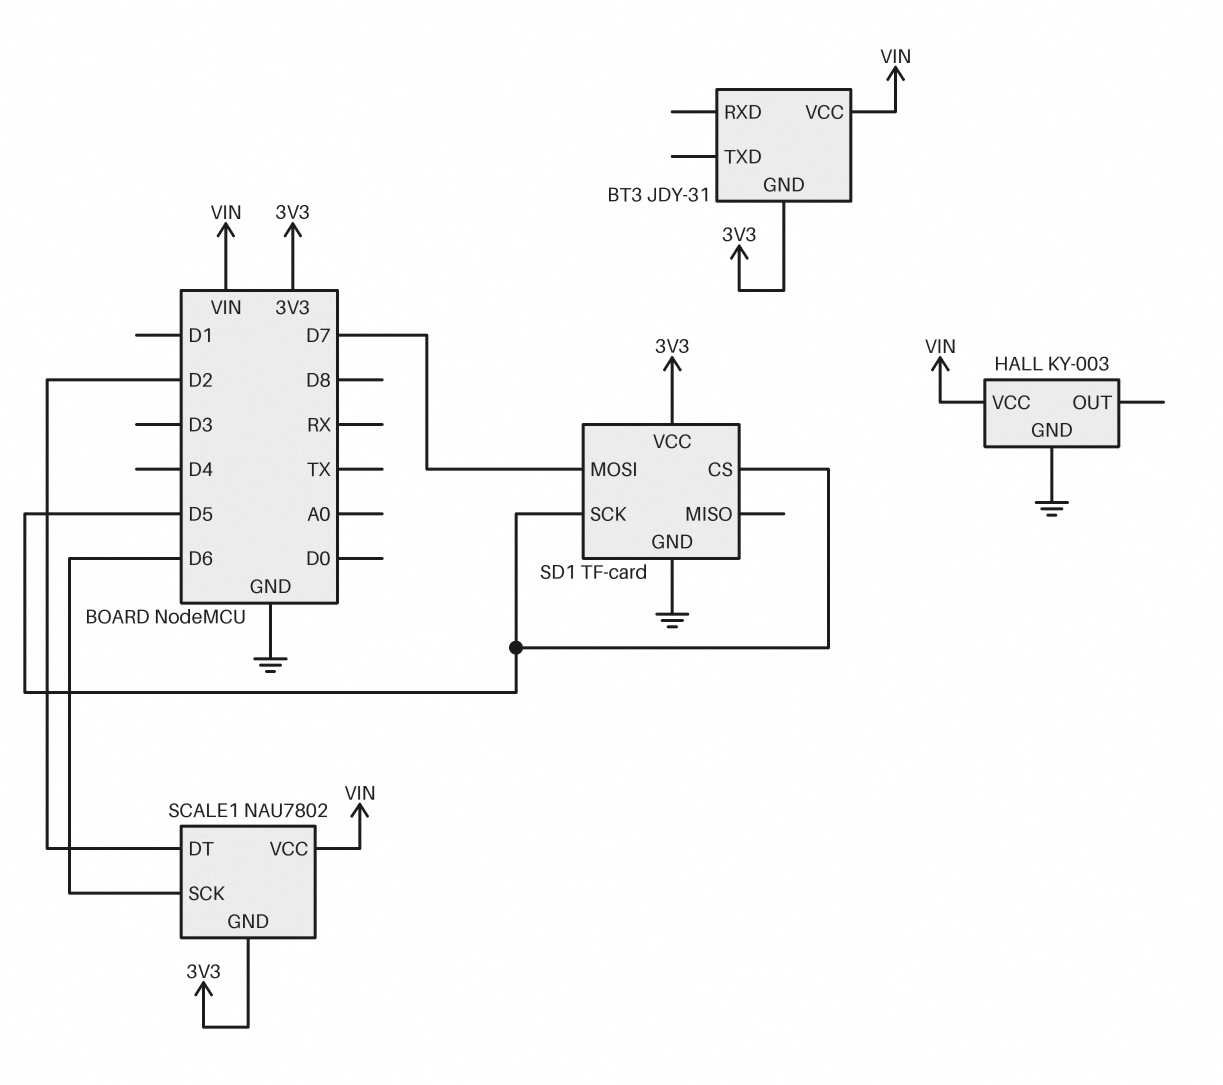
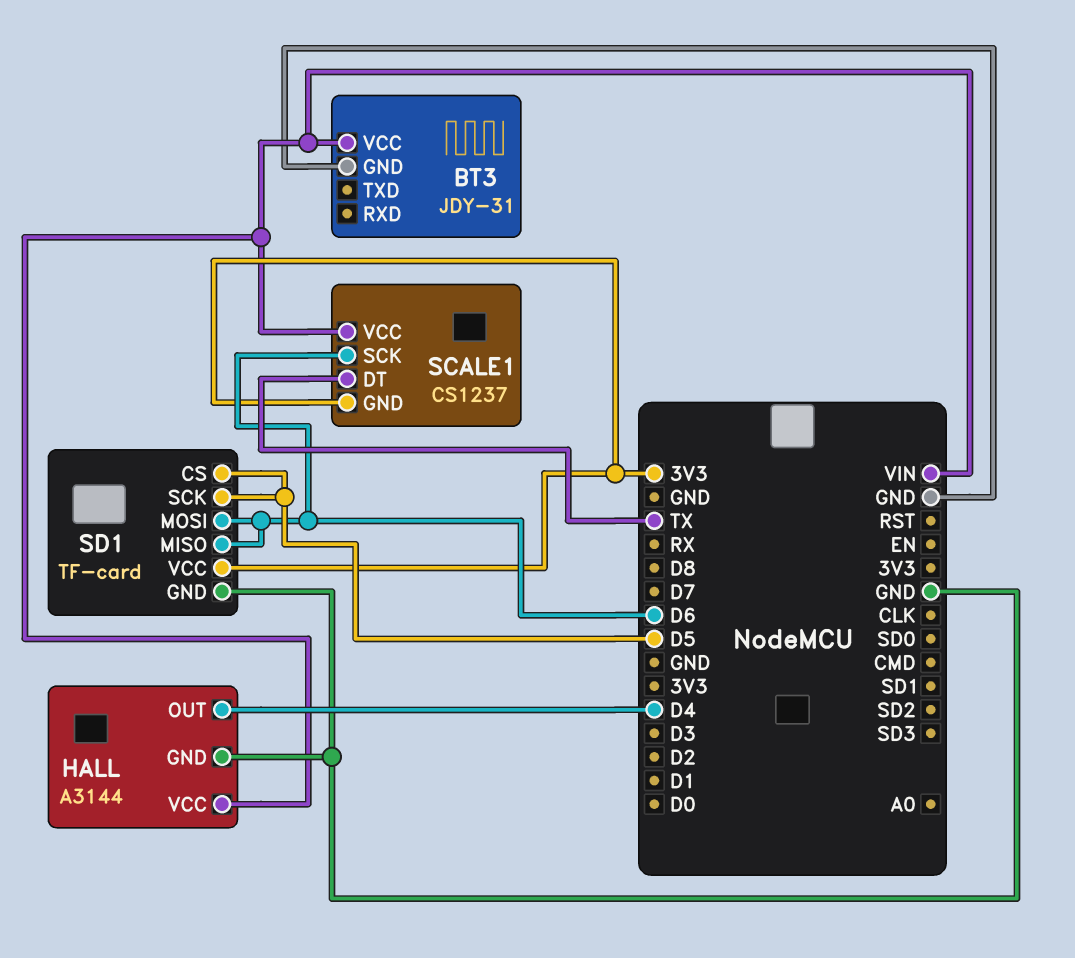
BT3 pin GND: 3V3 -> GND
HALL: KY-003 -> A3144
HALL pin OUT: none -> D4
SCALE1: NAU7802 -> CS1237
SCALE1 pin DT: D2 -> TX
SD1 pin MISO: none -> D6
SD1 pin MOSI: D7 -> D6

